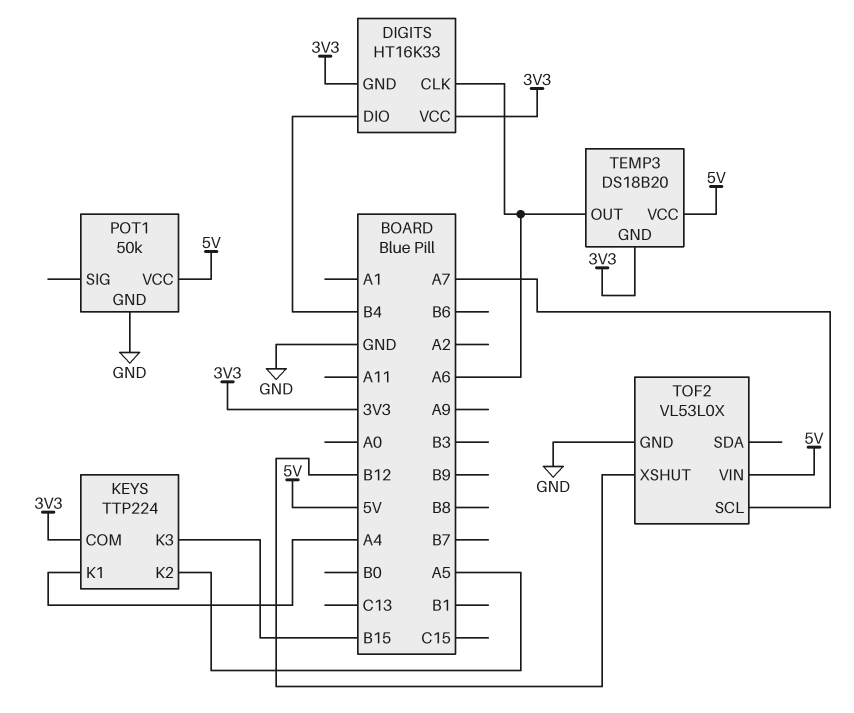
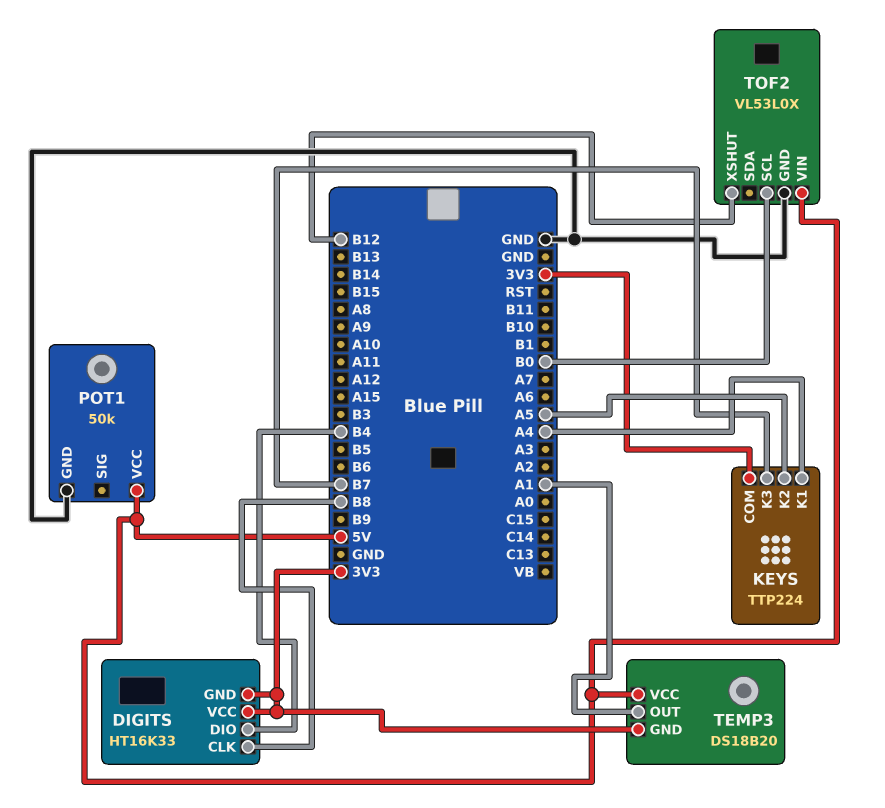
DIGITS pin CLK: A6 -> B8
KEYS pin K3: B15 -> B7
TEMP3 pin OUT: A6 -> A1
TOF2 pin SCL: A7 -> B0

